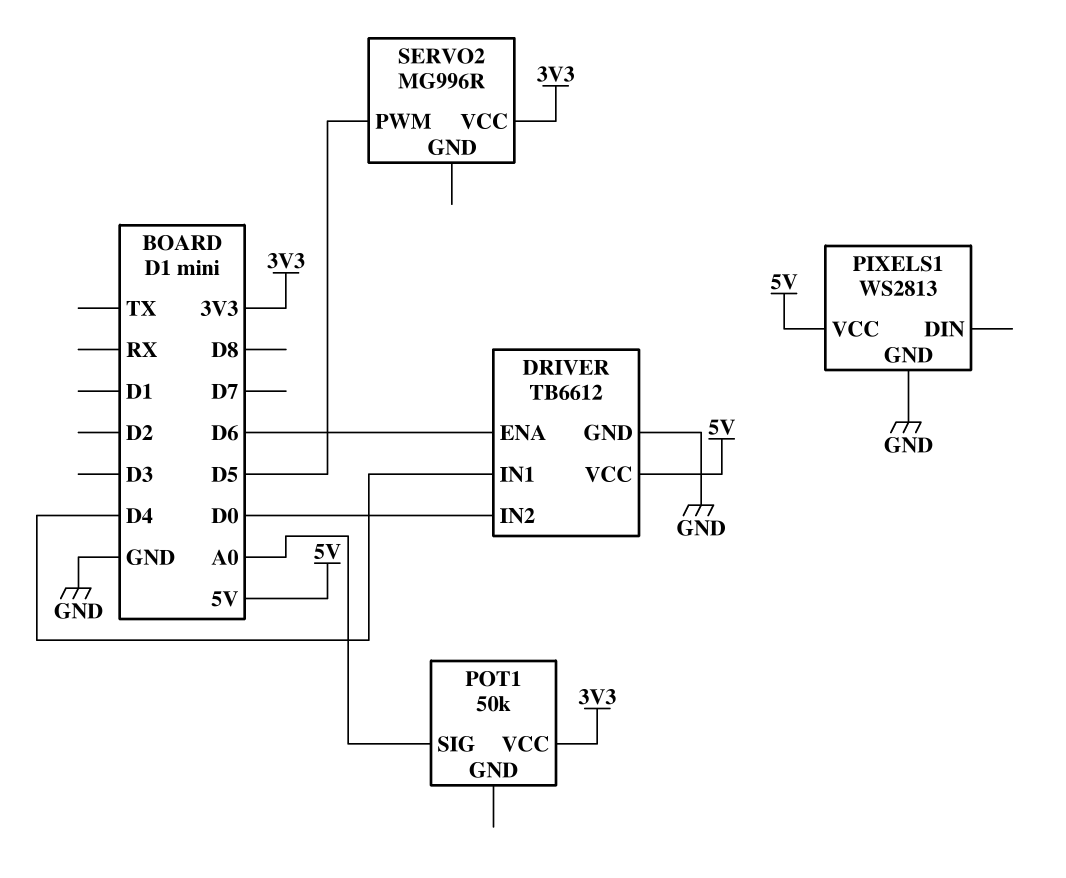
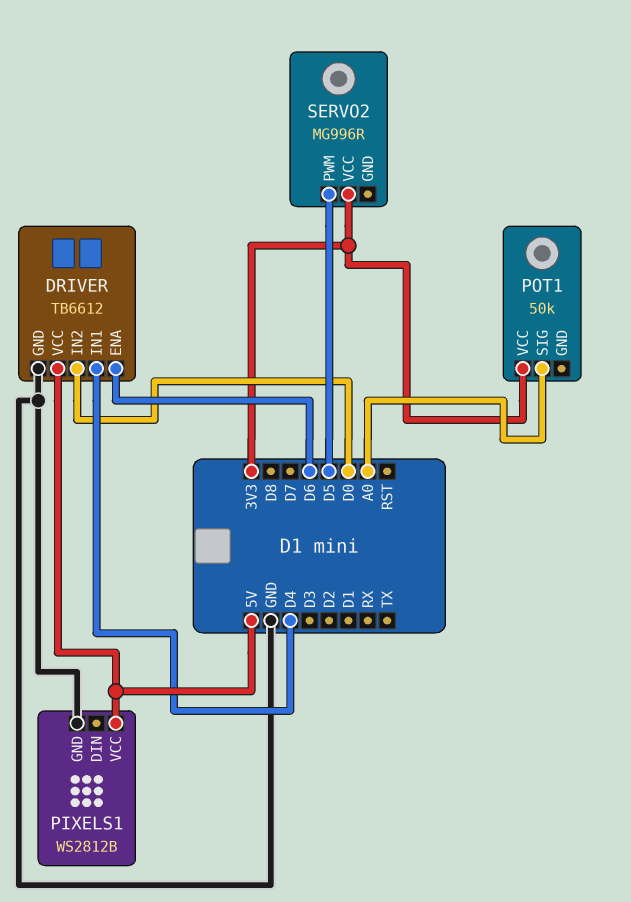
PIXELS1: WS2813 -> WS2812B

